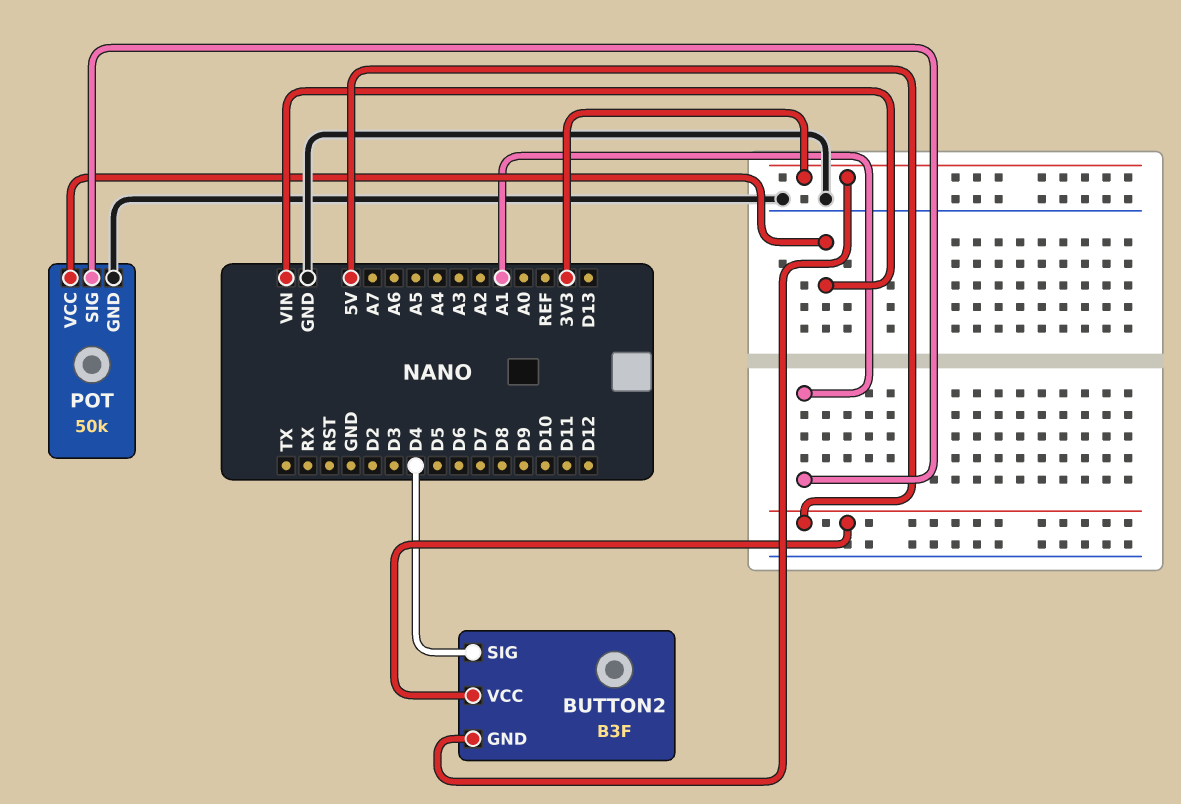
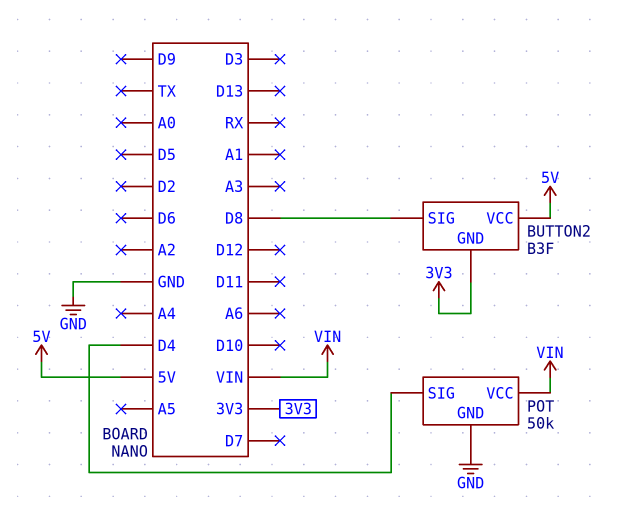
BUTTON2 pin SIG: D4 -> D8
POT pin SIG: A1 -> D4

